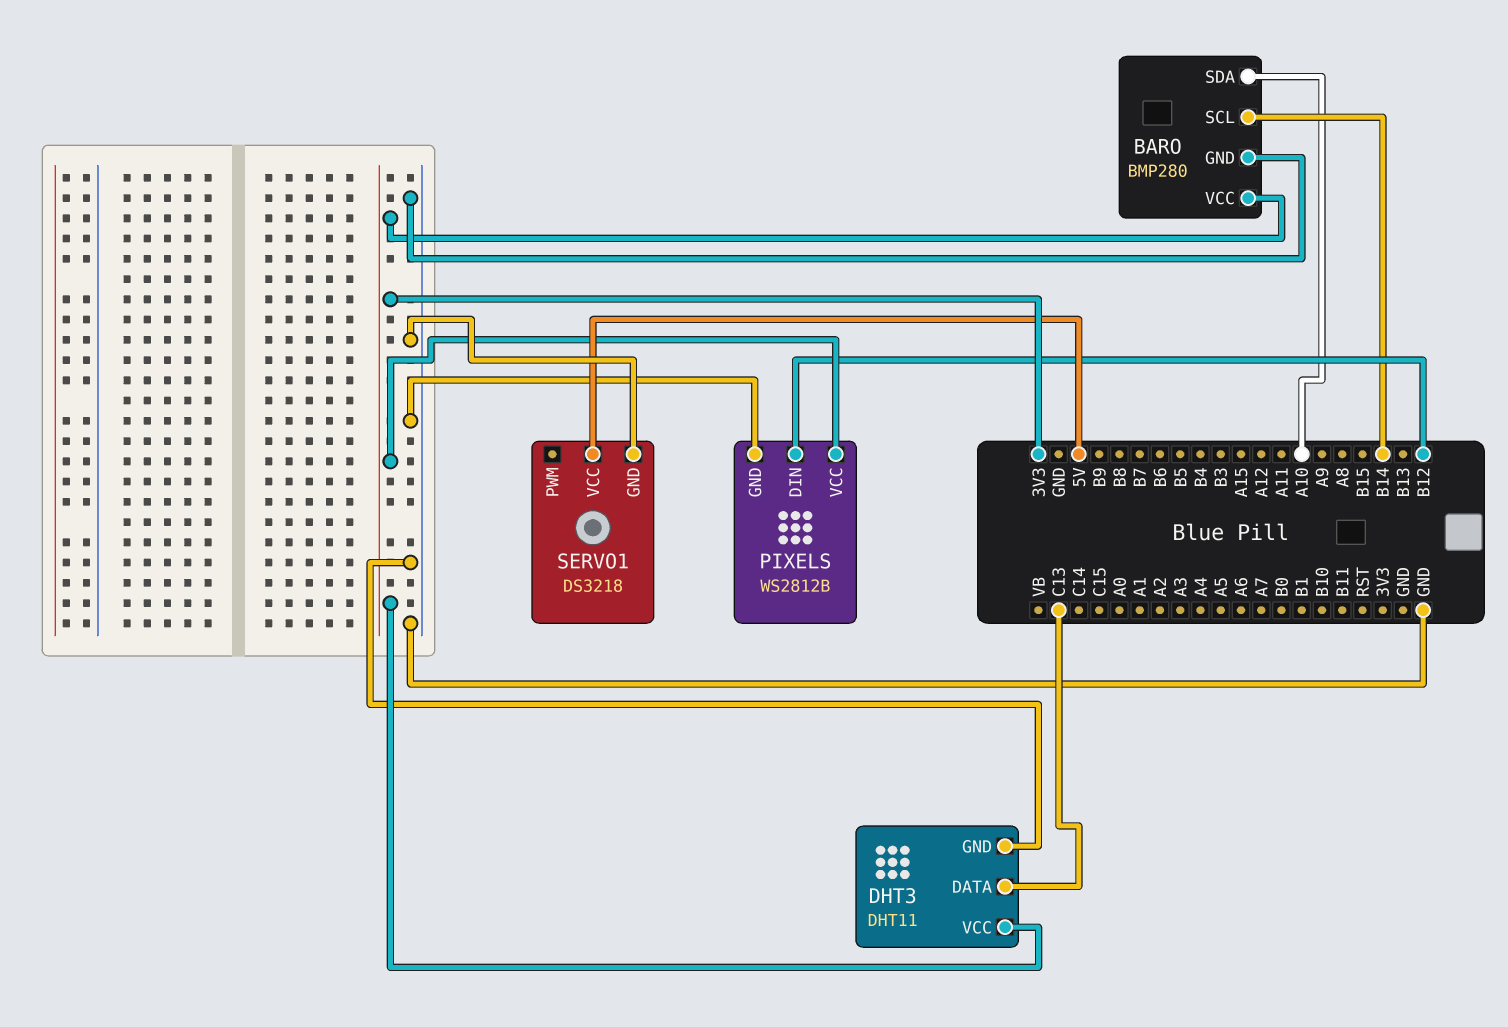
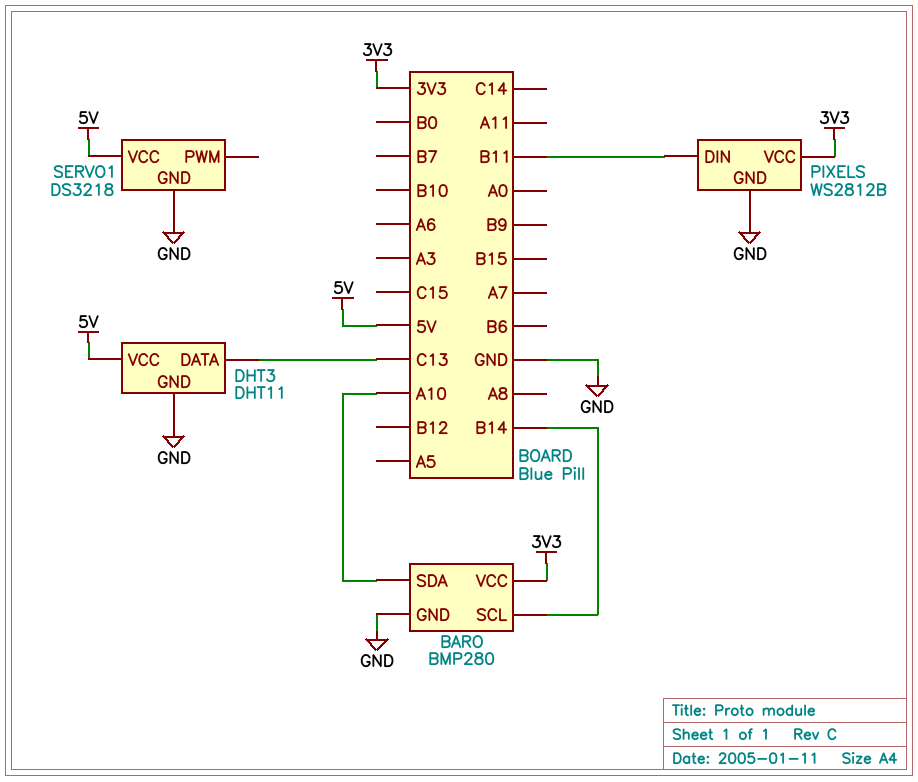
DHT3 pin VCC: 3V3 -> 5V
PIXELS pin DIN: B12 -> B11

